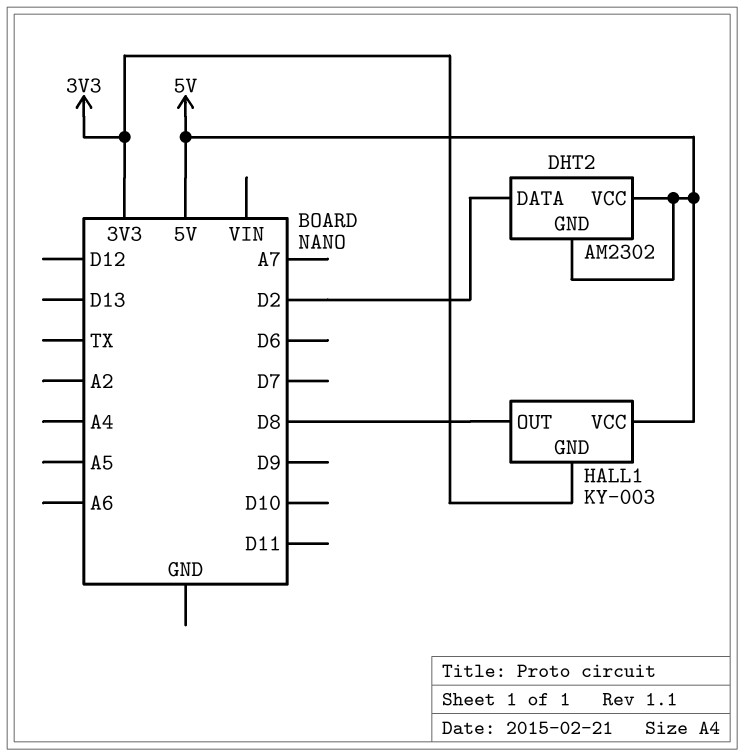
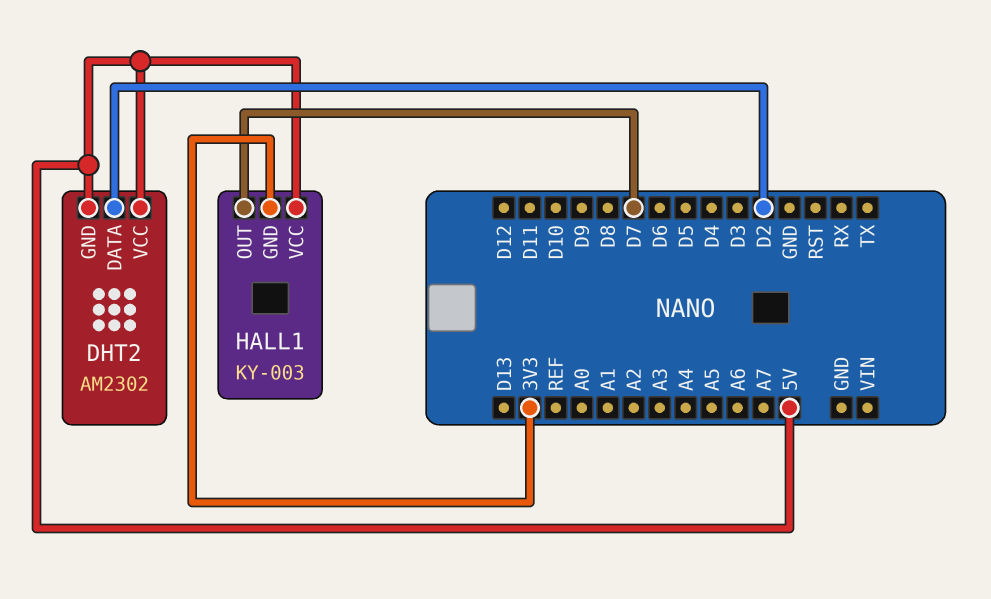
HALL1 pin OUT: D8 -> D7

